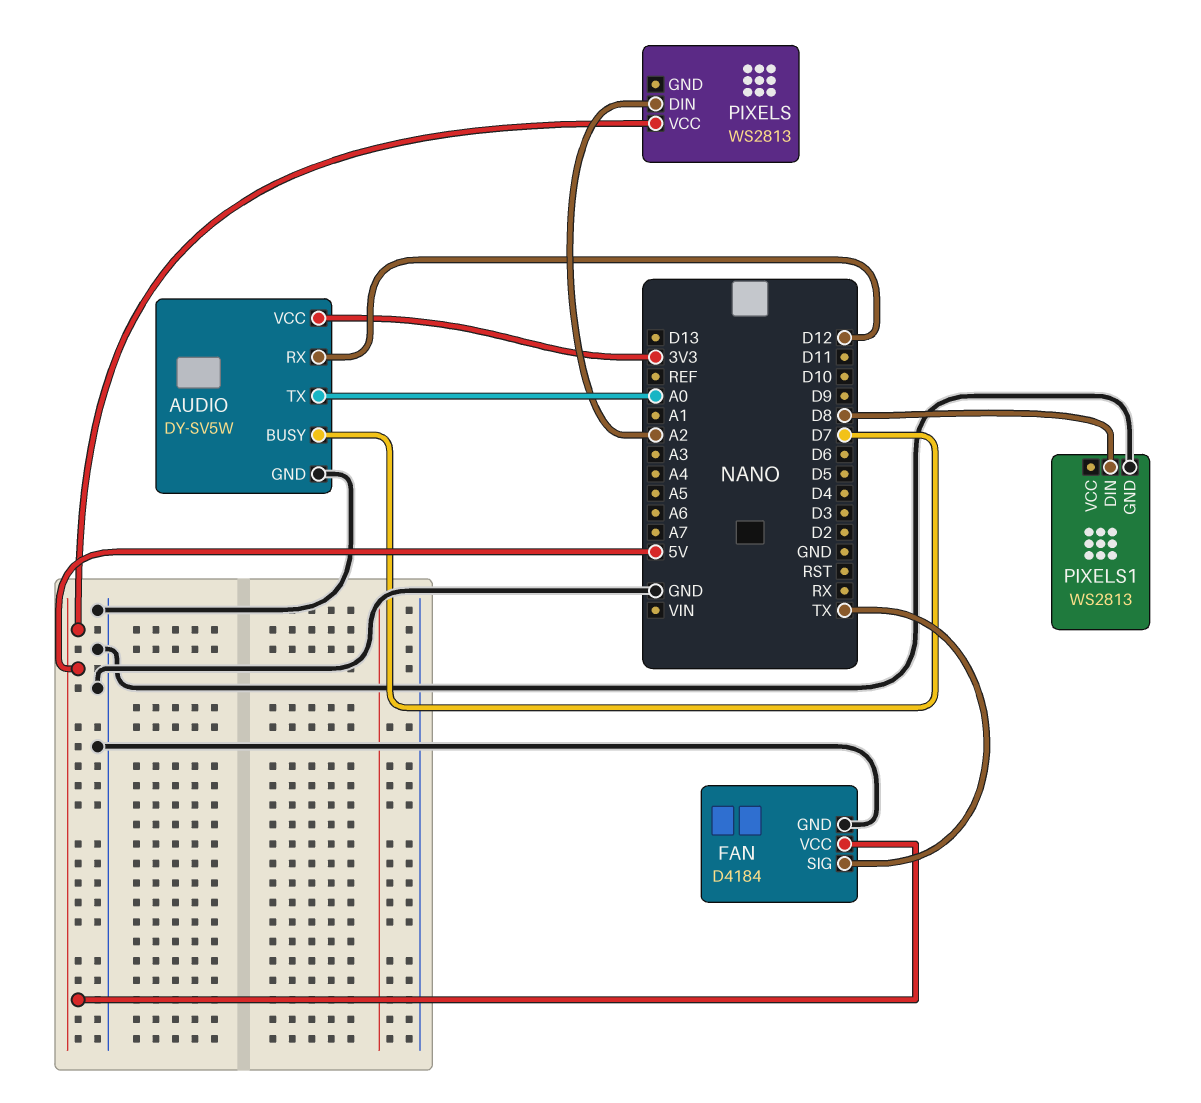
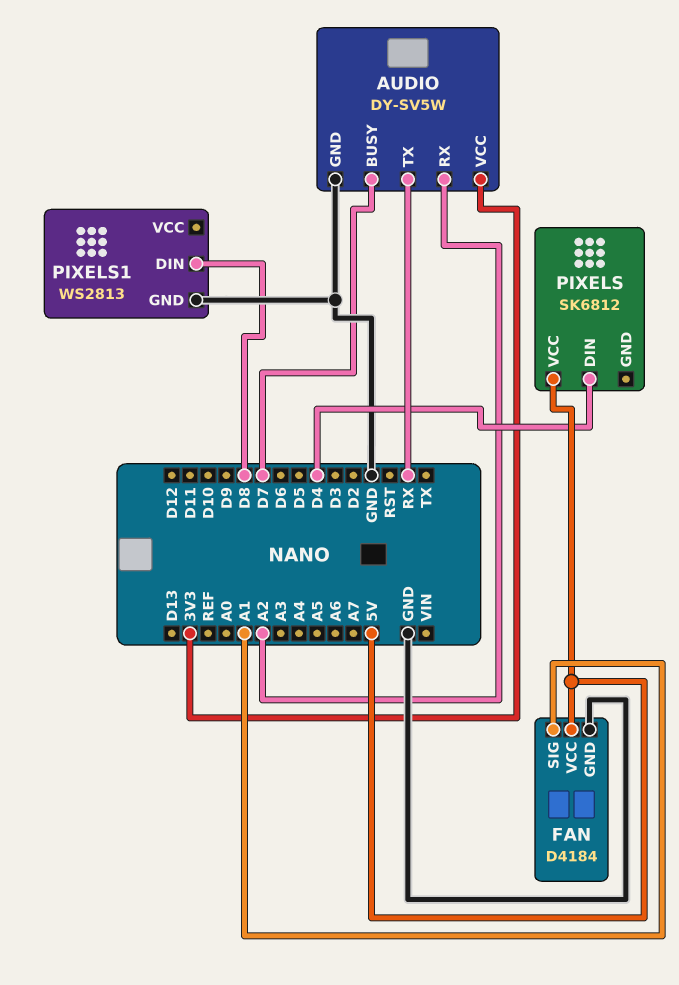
AUDIO pin RX: D12 -> A2
AUDIO pin TX: A0 -> RX
FAN pin SIG: TX -> A1
PIXELS: WS2813 -> SK6812
PIXELS pin DIN: A2 -> D4

